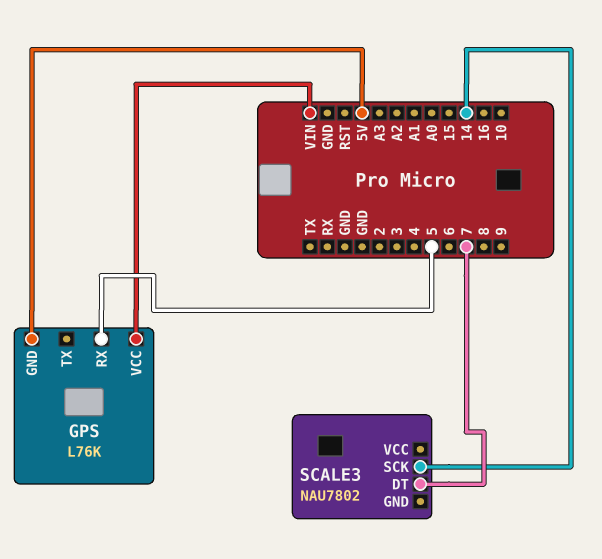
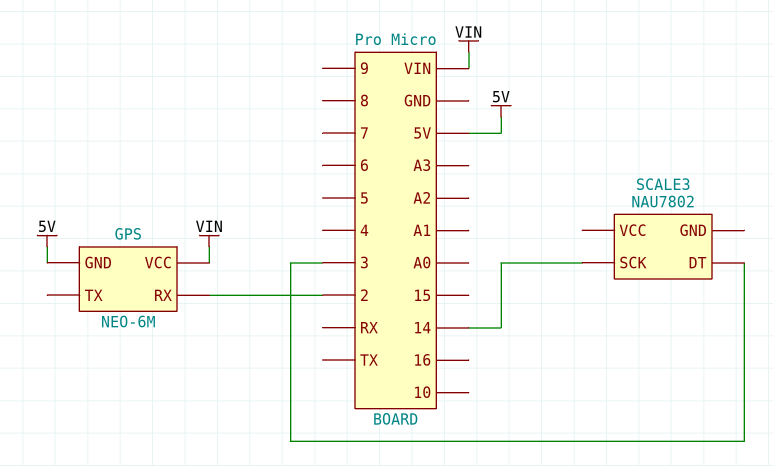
GPS: L76K -> NEO-6M
GPS pin RX: 5 -> 2
SCALE3 pin DT: 7 -> 3

